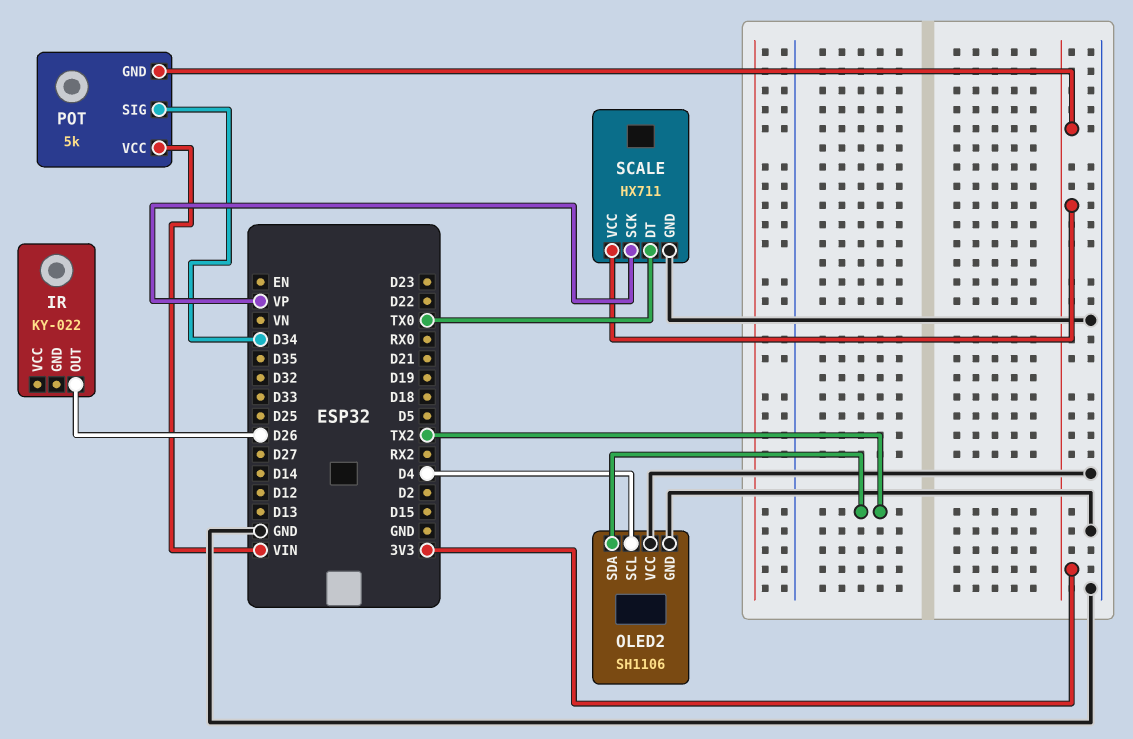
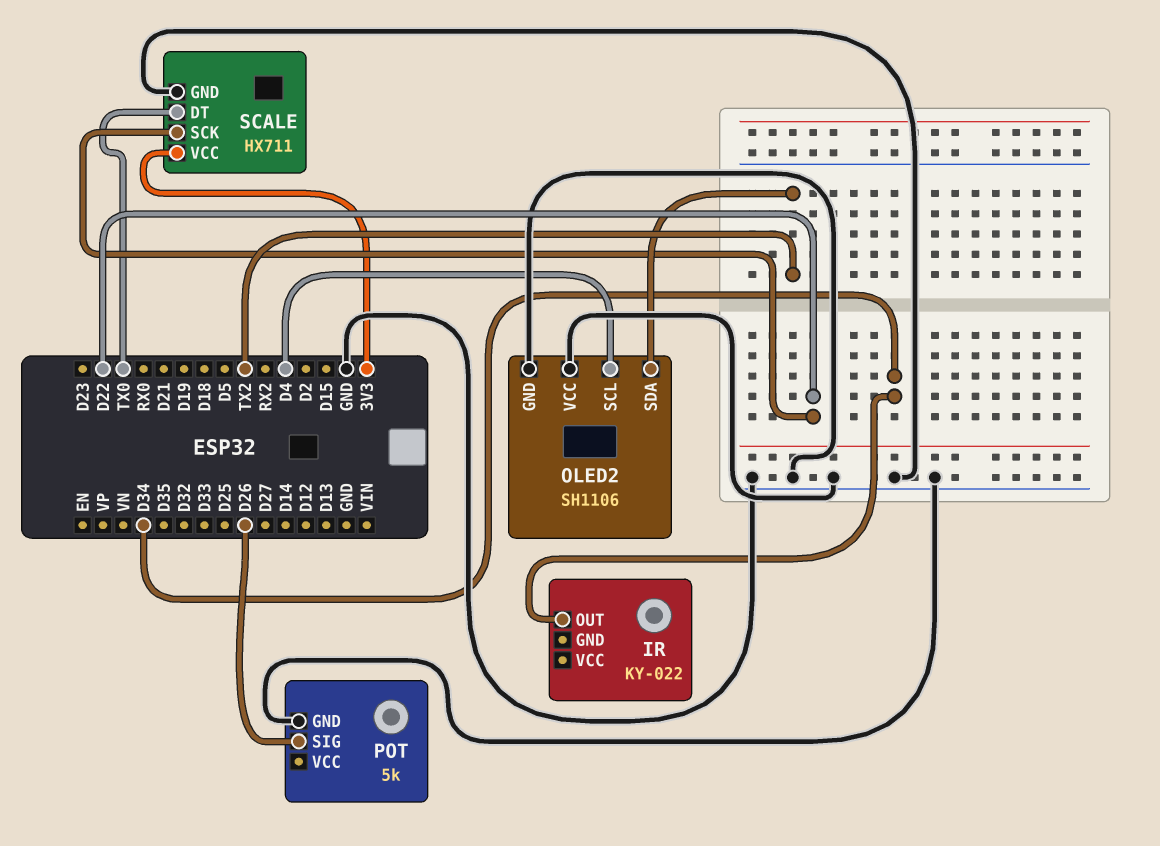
IR pin OUT: D26 -> D34
POT pin GND: 3V3 -> GND
POT pin SIG: D34 -> D26
POT pin VCC: VIN -> none
SCALE pin SCK: VP -> D22

